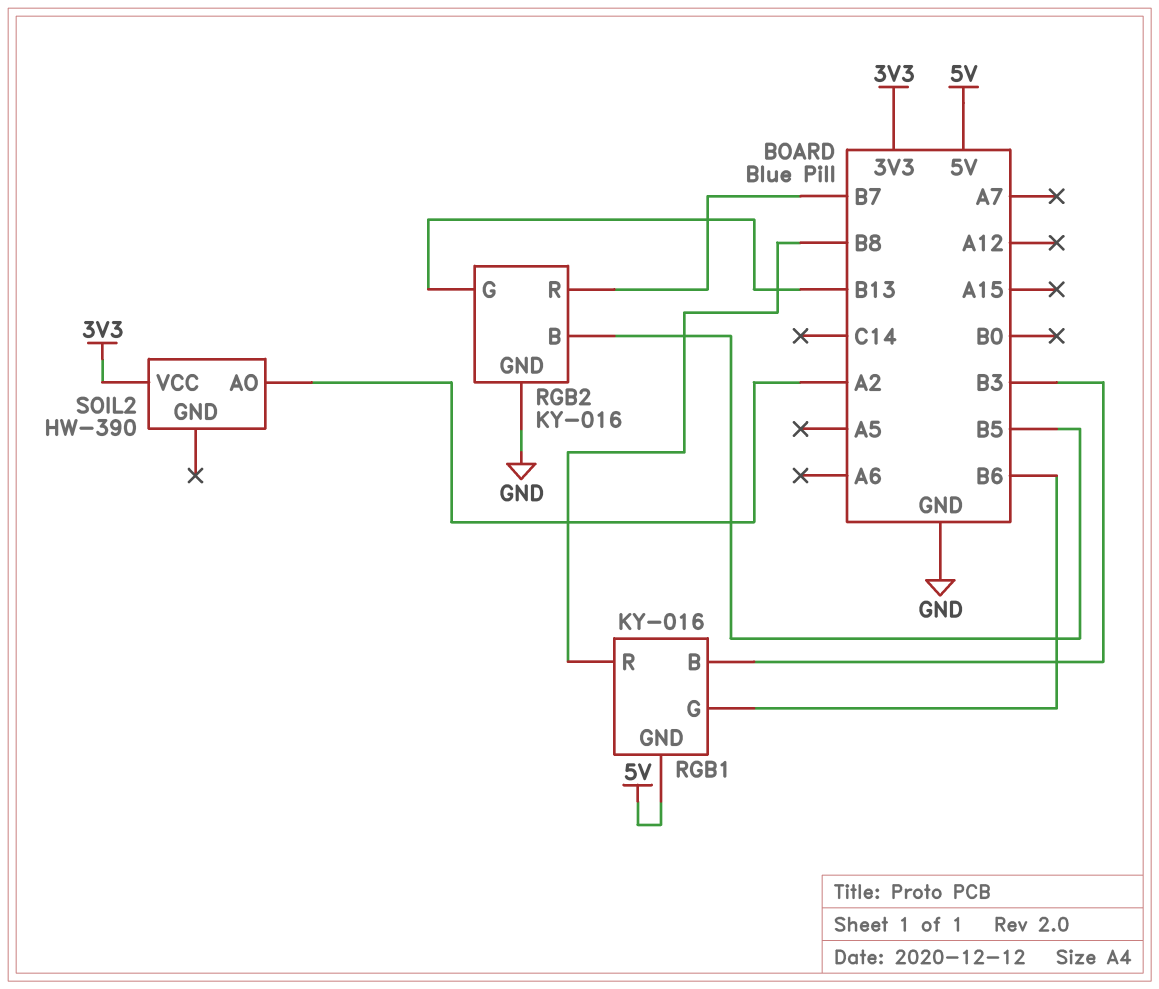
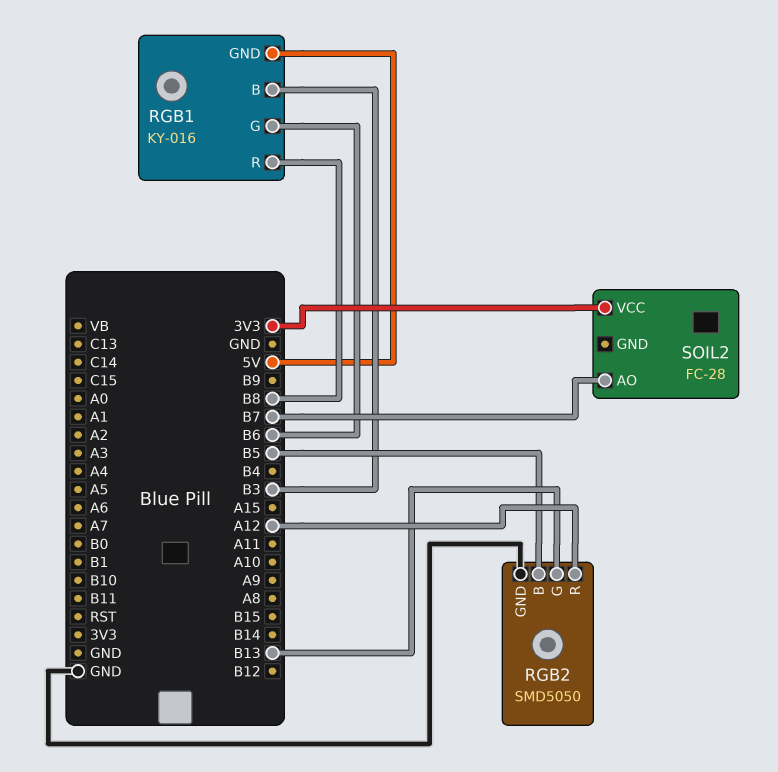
RGB2: KY-016 -> SMD5050
RGB2 pin R: B7 -> A12
SOIL2: HW-390 -> FC-28
SOIL2 pin AO: A2 -> B7

